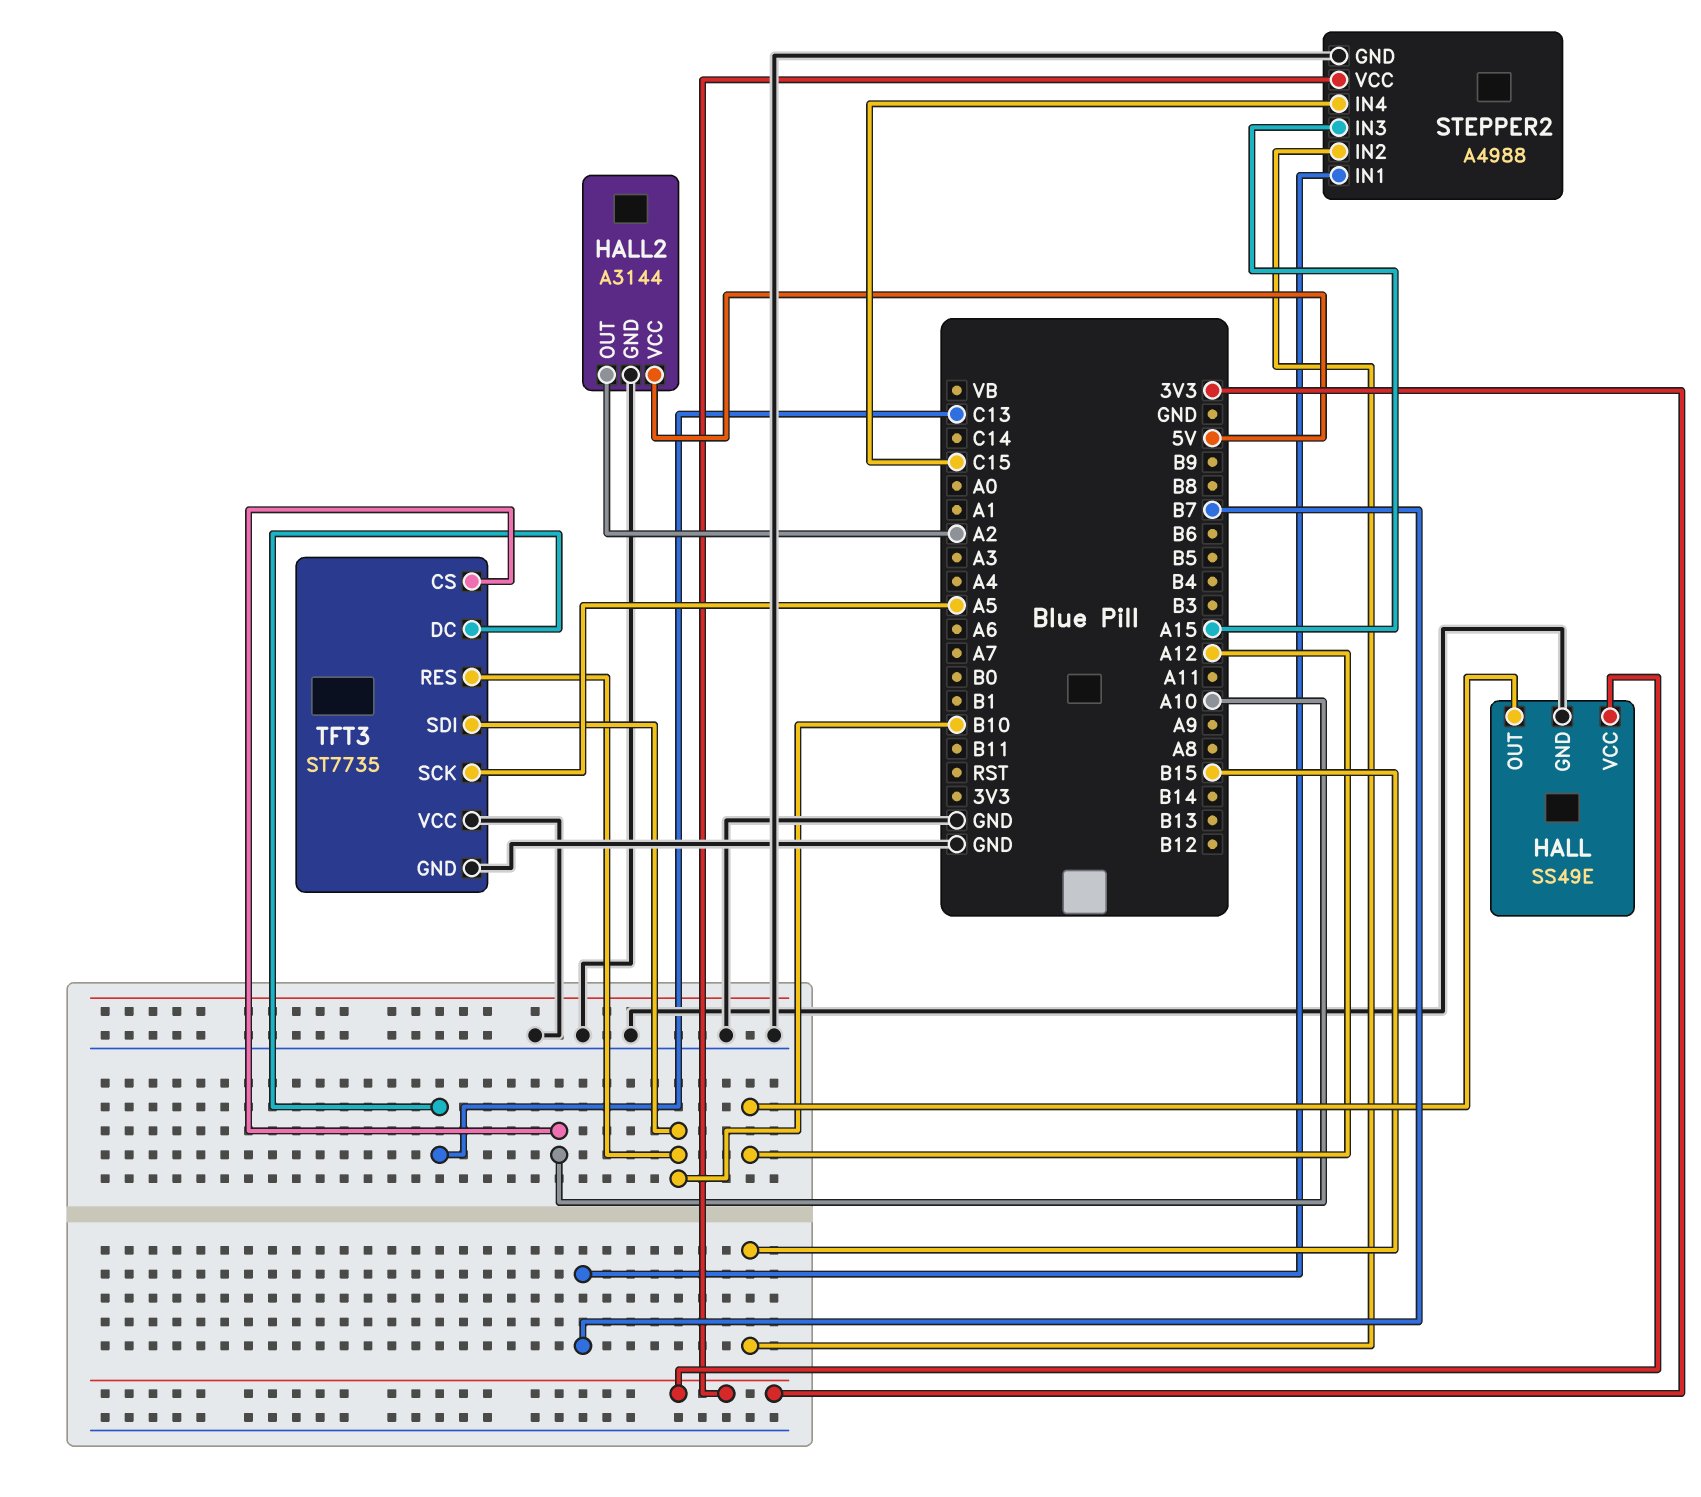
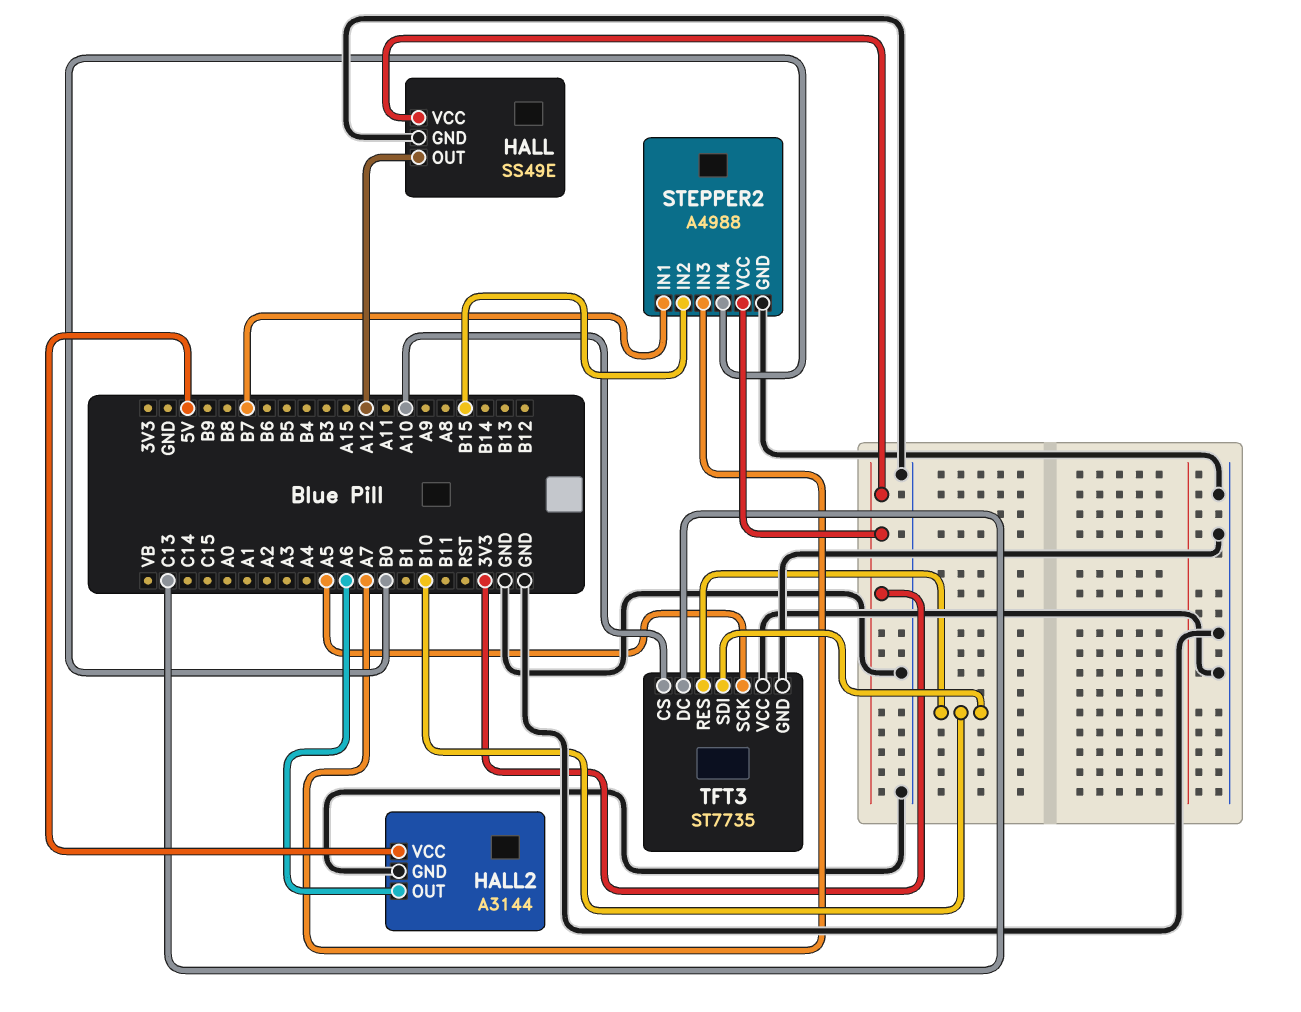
HALL2 pin OUT: A2 -> A6
STEPPER2 pin IN3: A15 -> A7
STEPPER2 pin IN4: C15 -> B0

